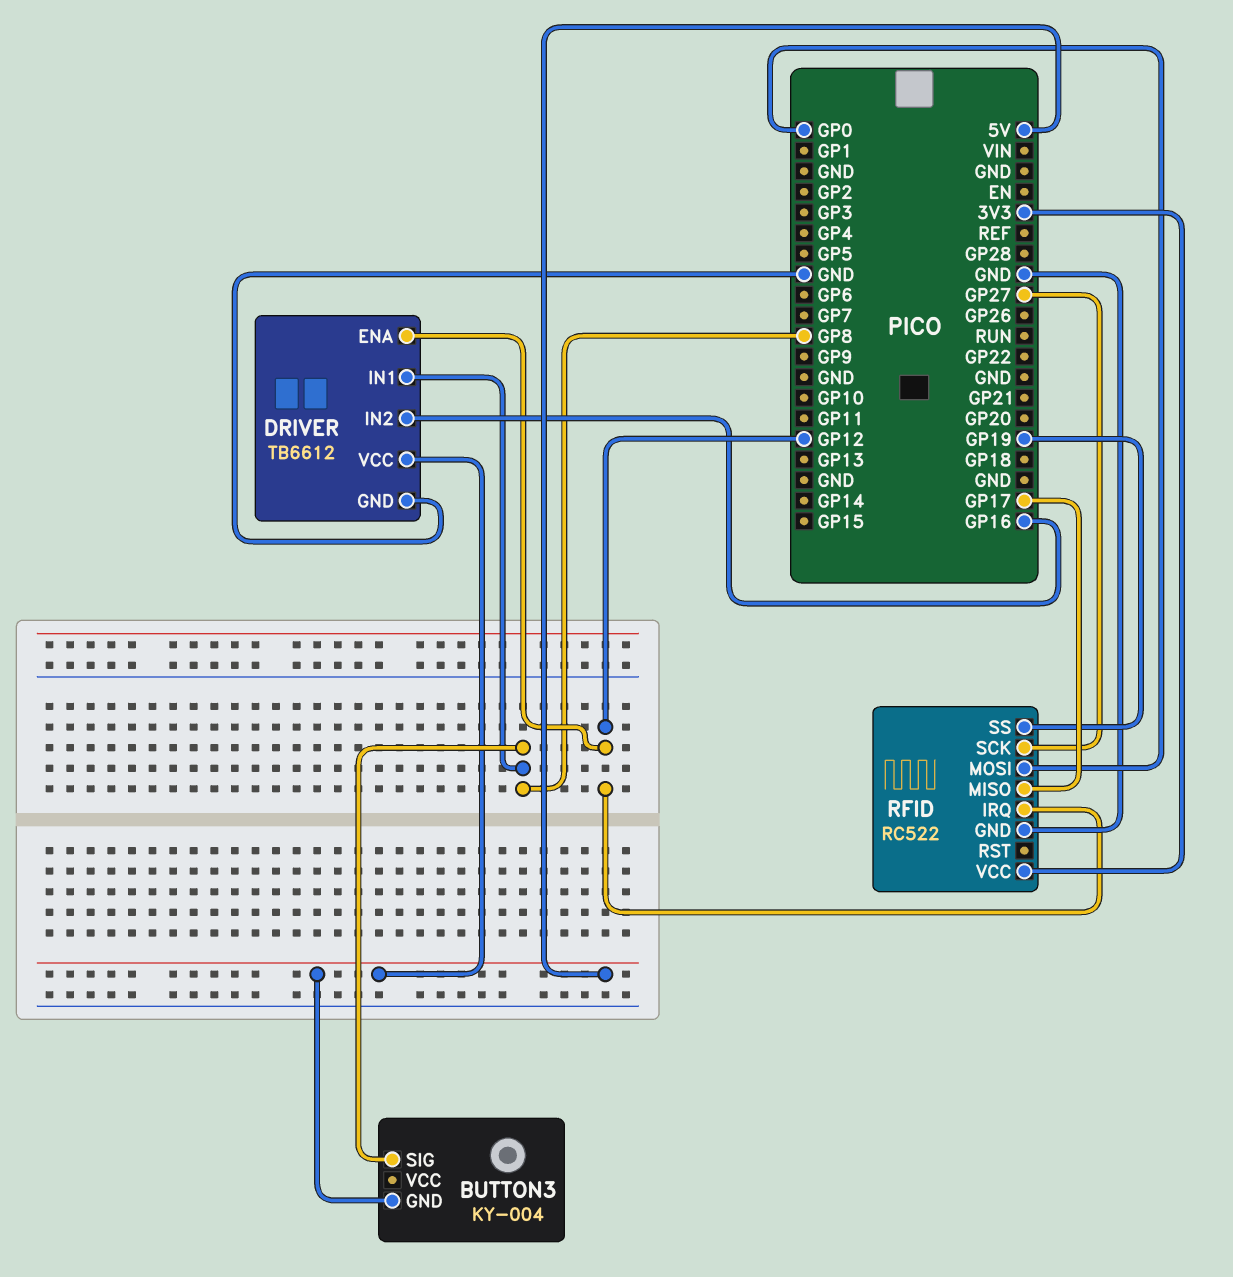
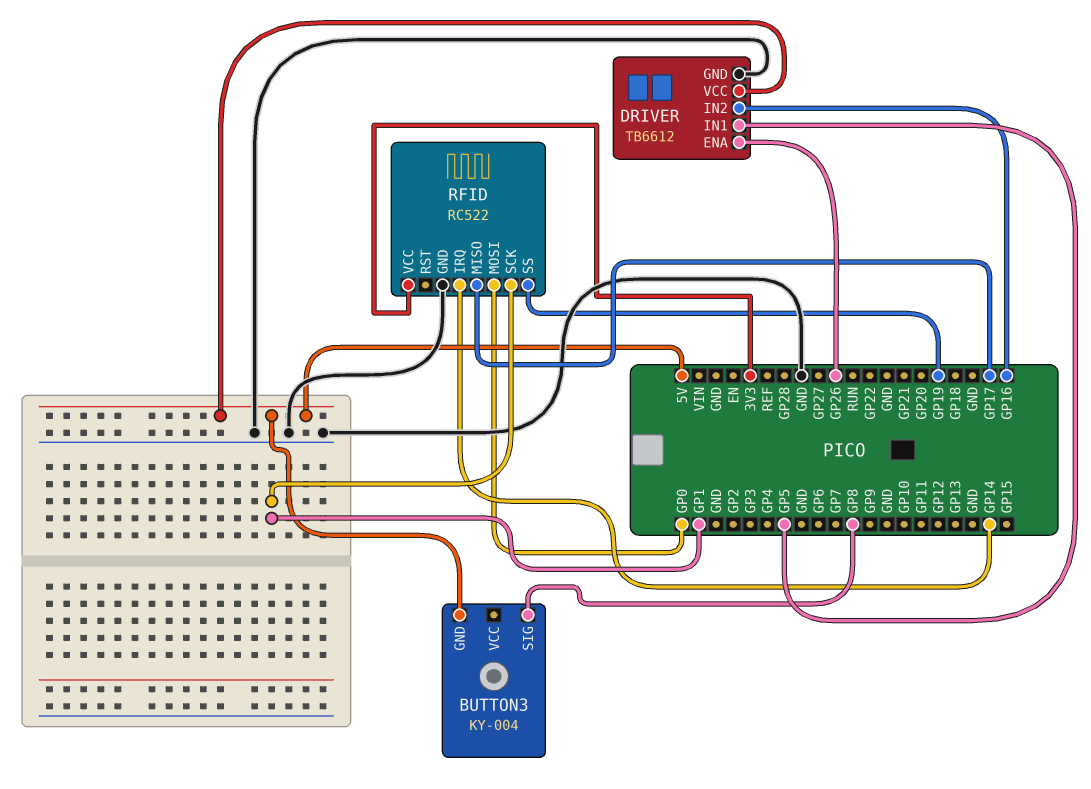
DRIVER pin ENA: GP12 -> GP26
DRIVER pin IN1: GP8 -> GP5
RFID pin IRQ: GP12 -> GP14
RFID pin SCK: GP27 -> GP1

